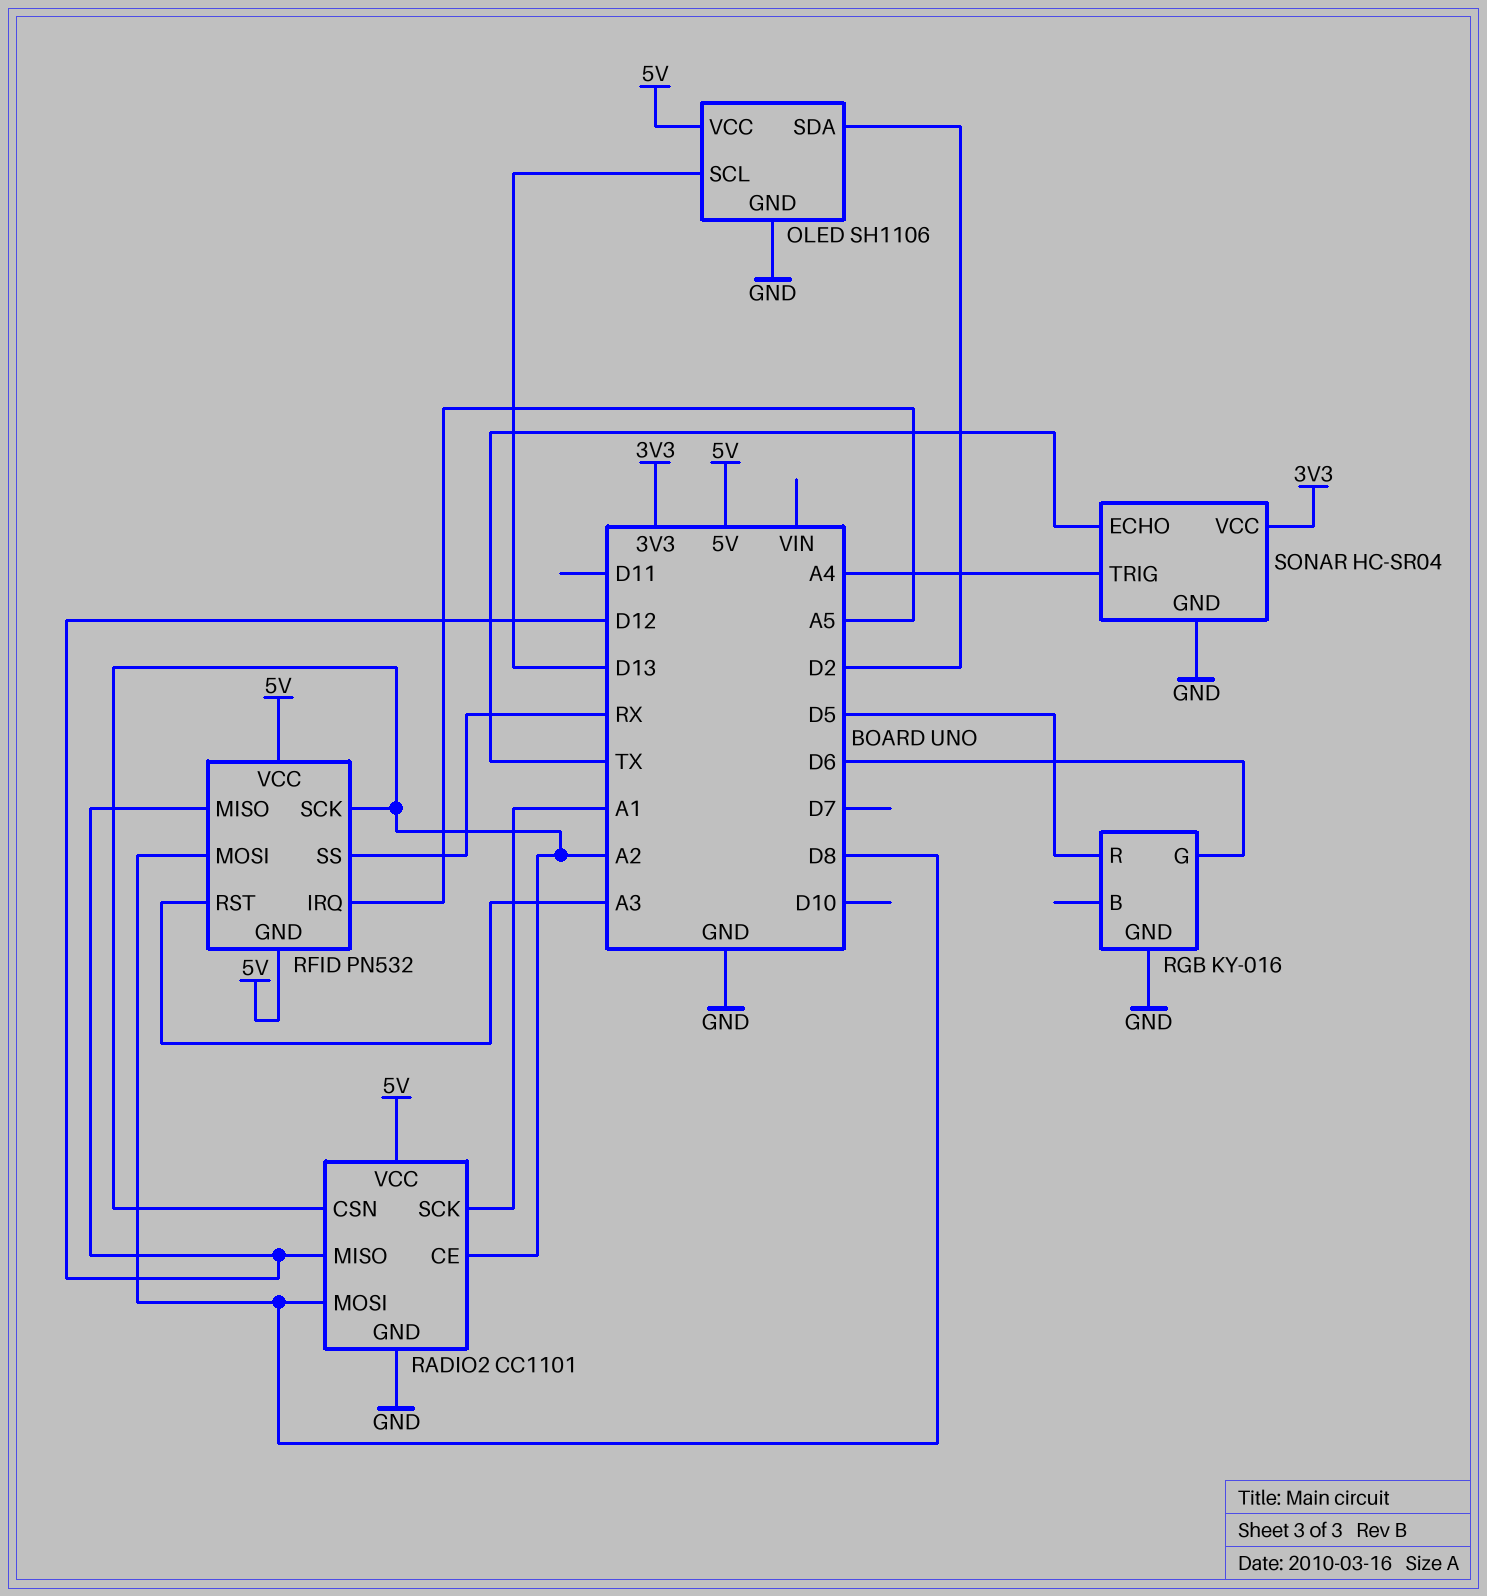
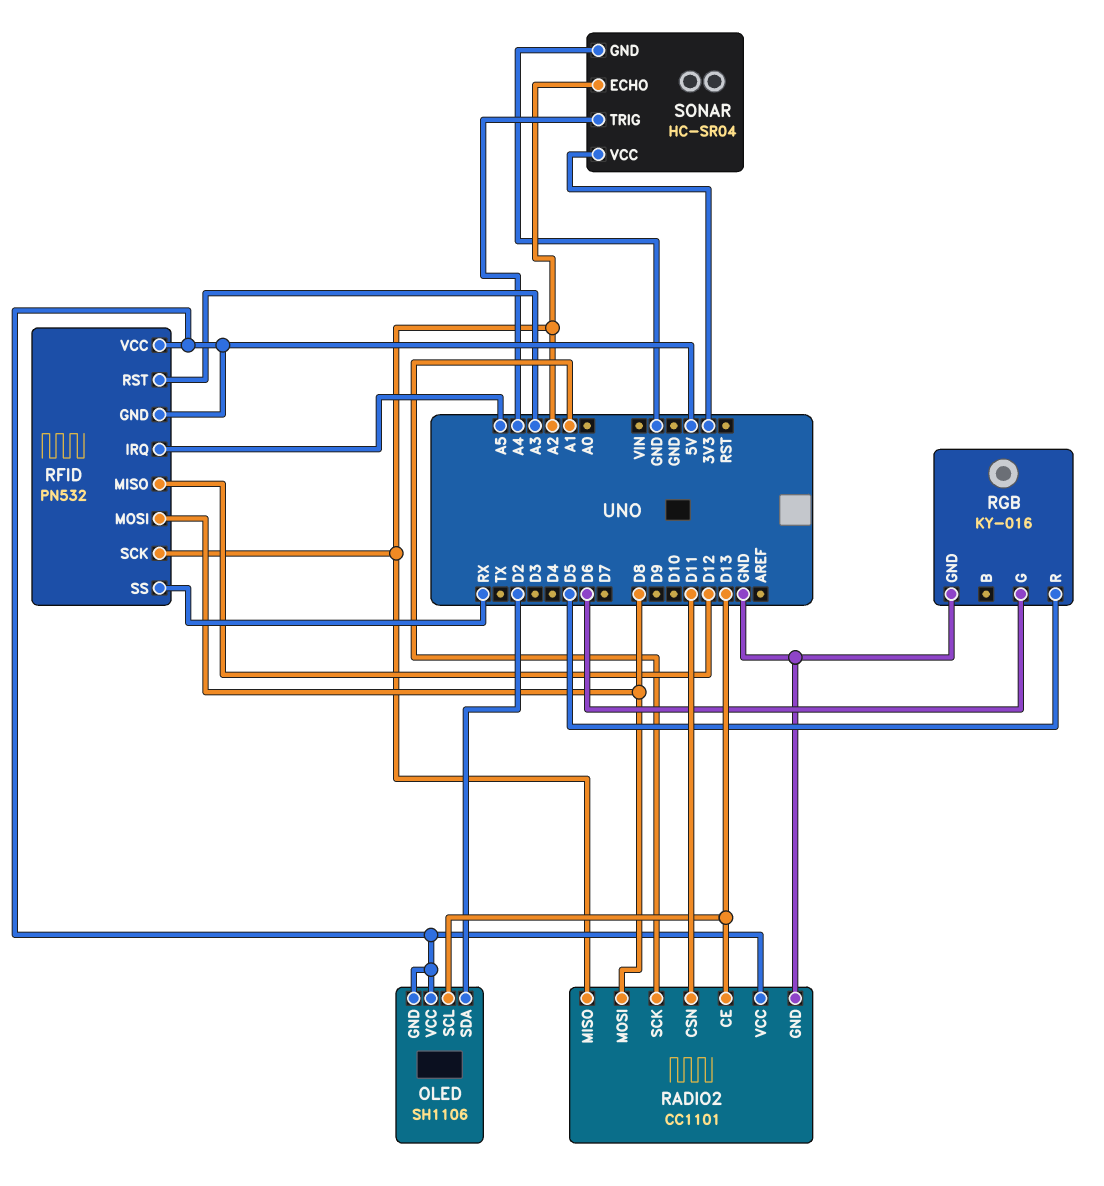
OLED pin GND: GND -> 5V
RADIO2 pin CE: A2 -> D13
RADIO2 pin CSN: A2 -> D11
RADIO2 pin MISO: D12 -> A2
SONAR pin ECHO: TX -> A2

